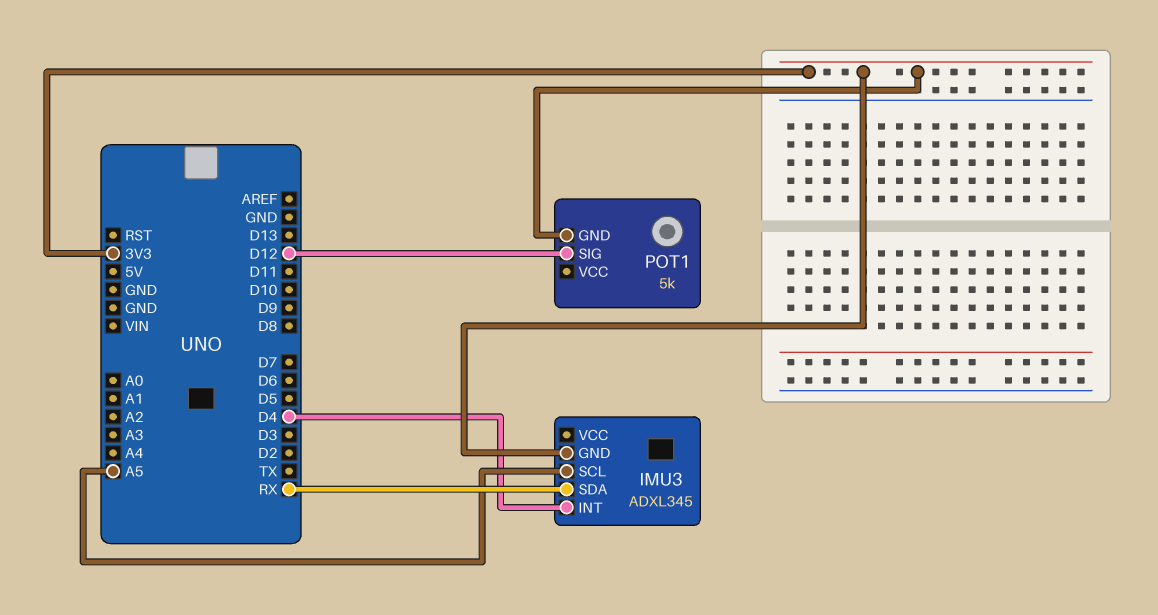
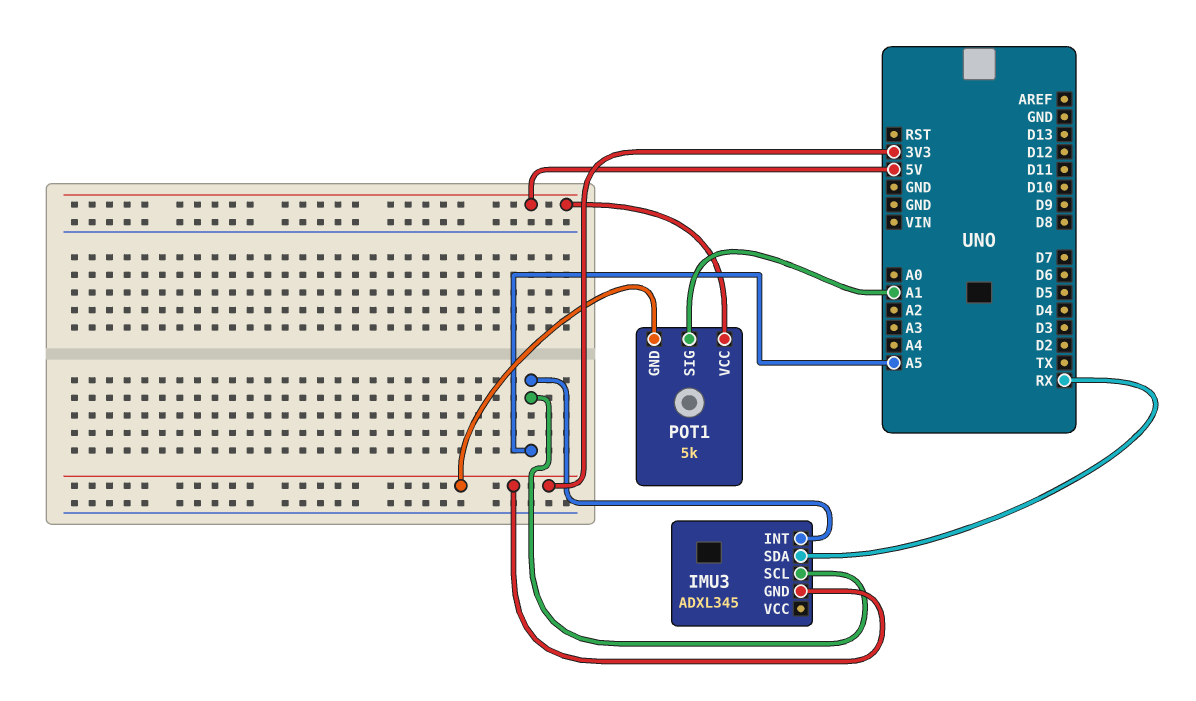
IMU3 pin INT: D4 -> A5
POT1 pin SIG: D12 -> A1
POT1 pin VCC: none -> 5V

